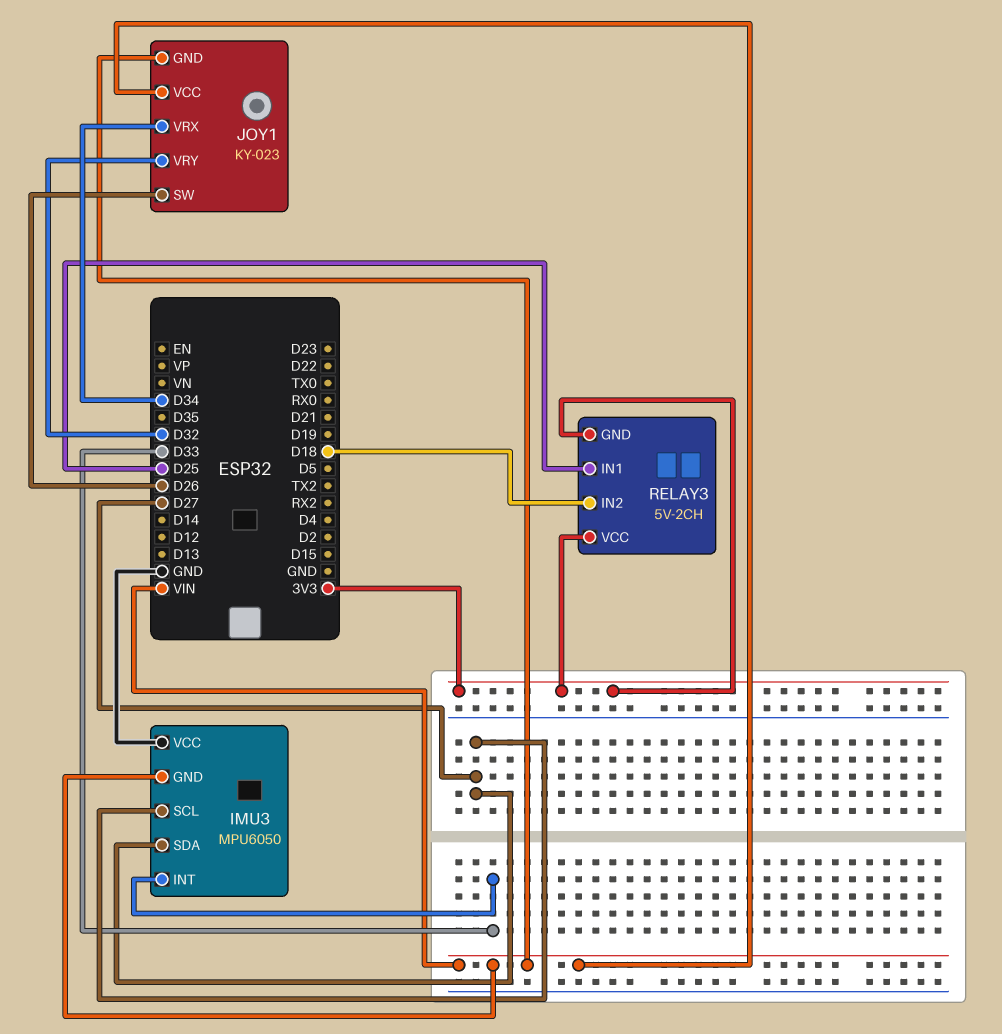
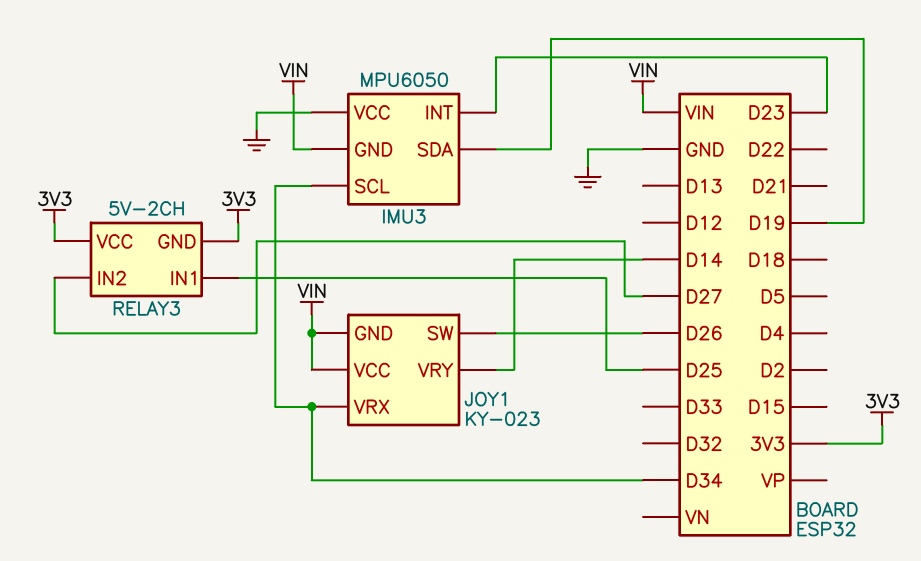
IMU3 pin INT: D33 -> D23
IMU3 pin SCL: D27 -> D34
IMU3 pin SDA: D27 -> D19
JOY1 pin VRY: D32 -> D14
RELAY3 pin IN2: D18 -> D27

